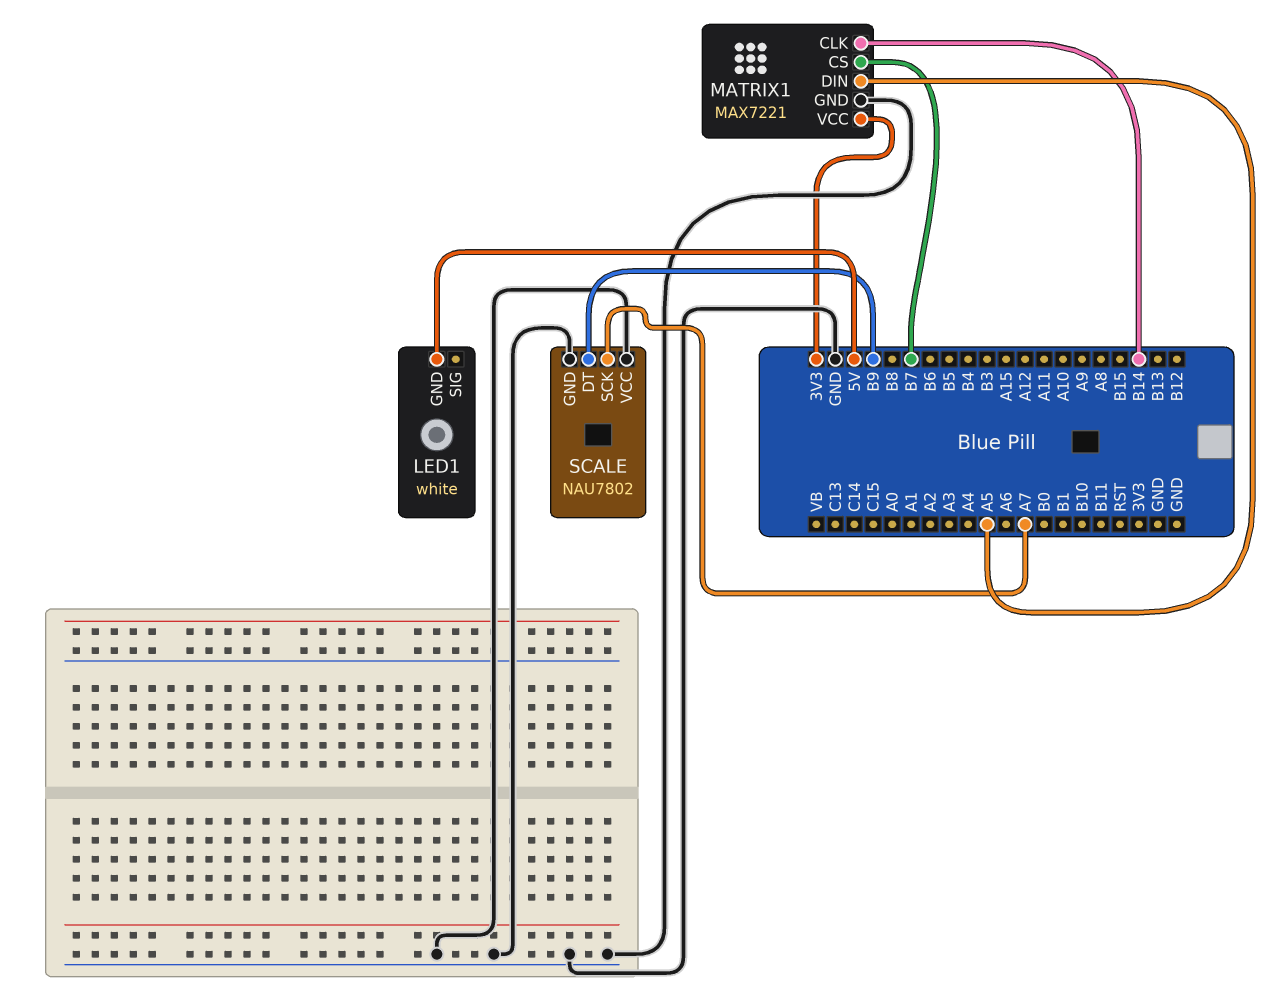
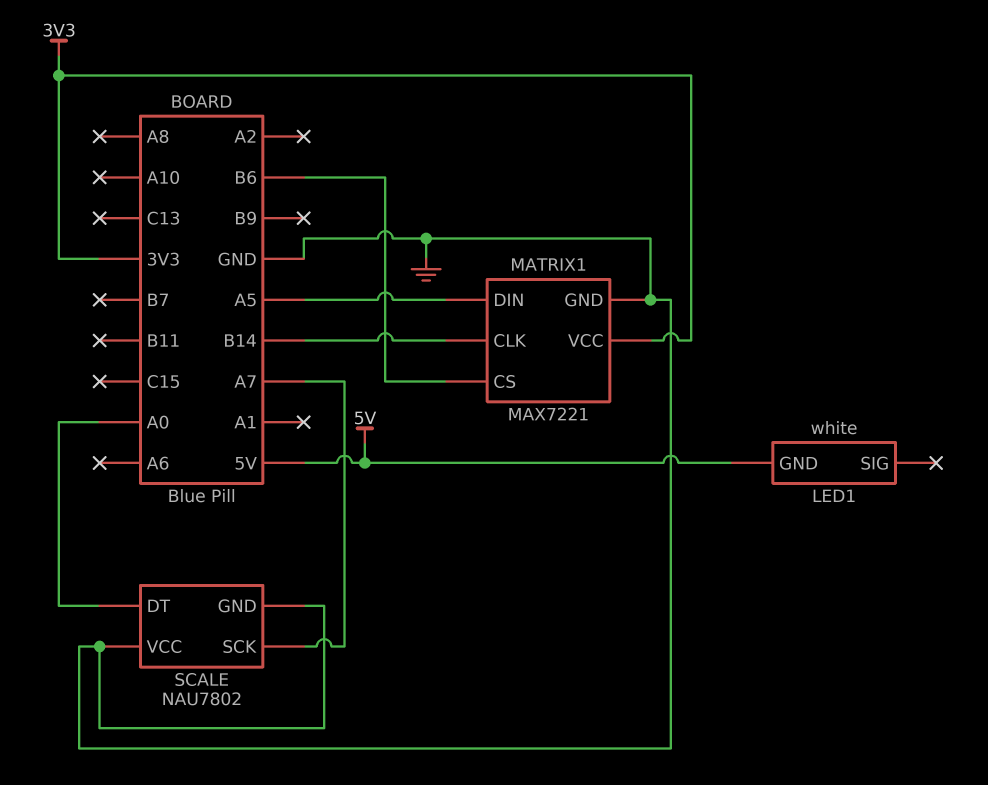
MATRIX1 pin CS: B7 -> B6
SCALE pin DT: B9 -> A0

